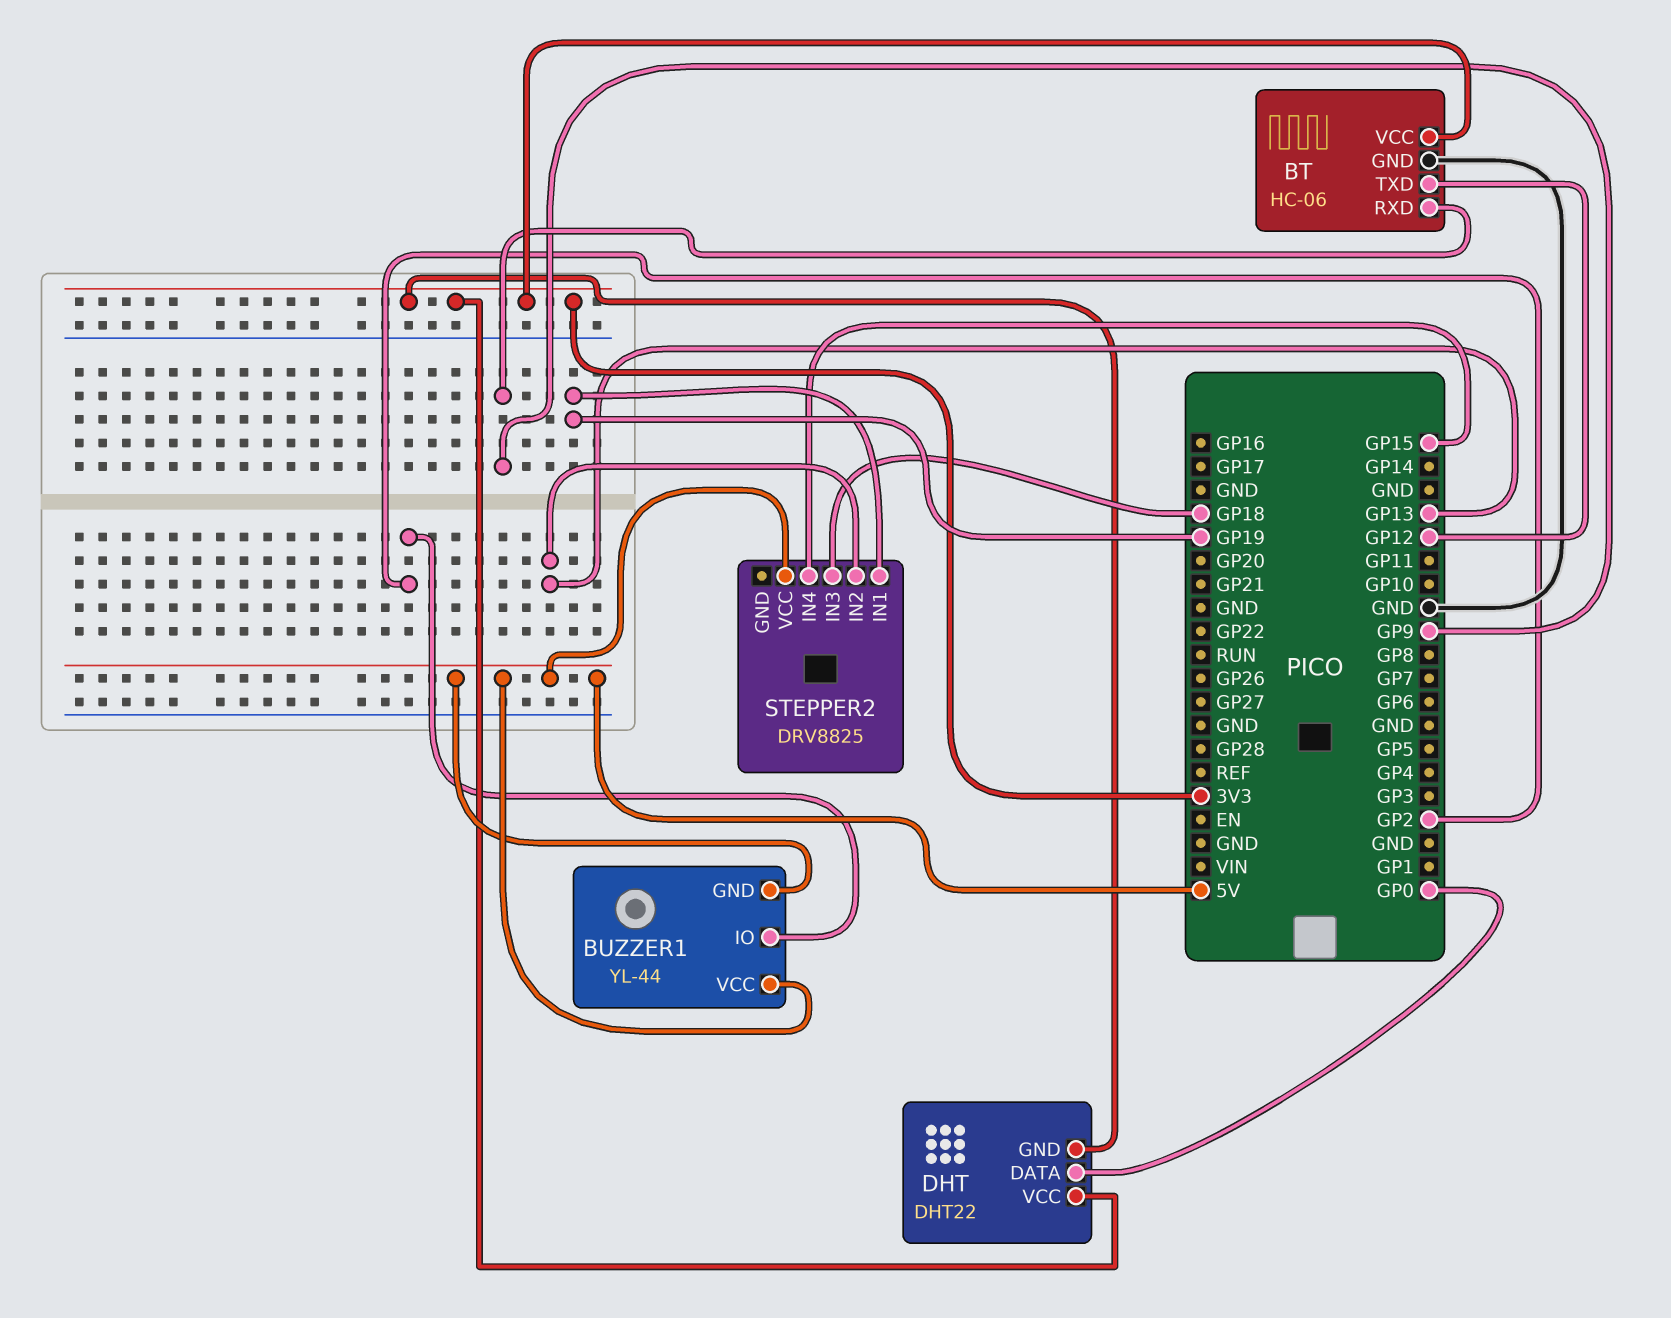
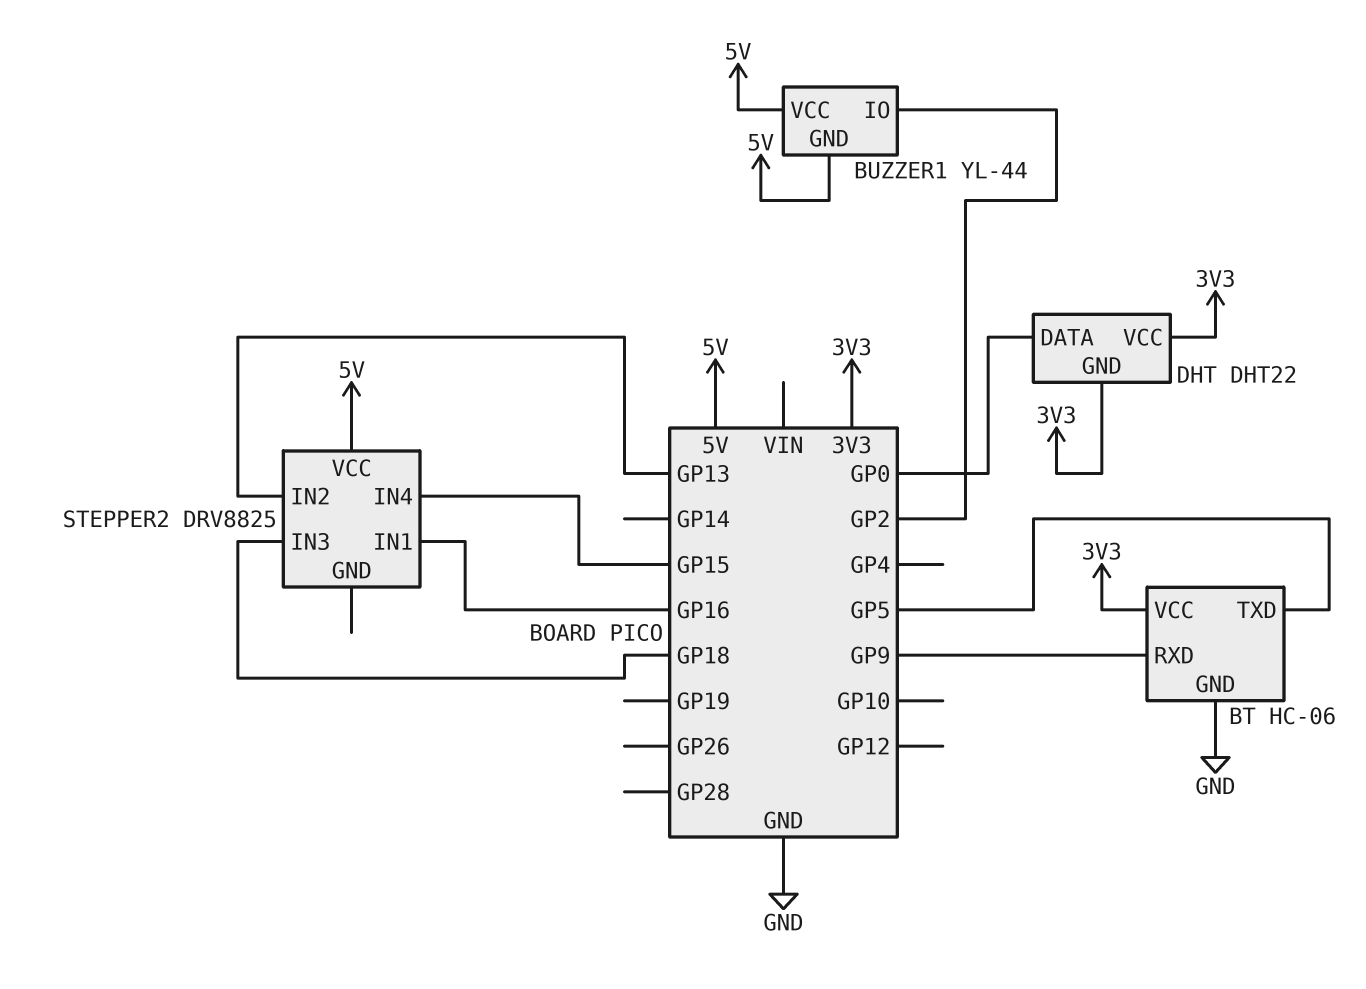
BT pin TXD: GP12 -> GP5
STEPPER2 pin IN1: GP19 -> GP16

